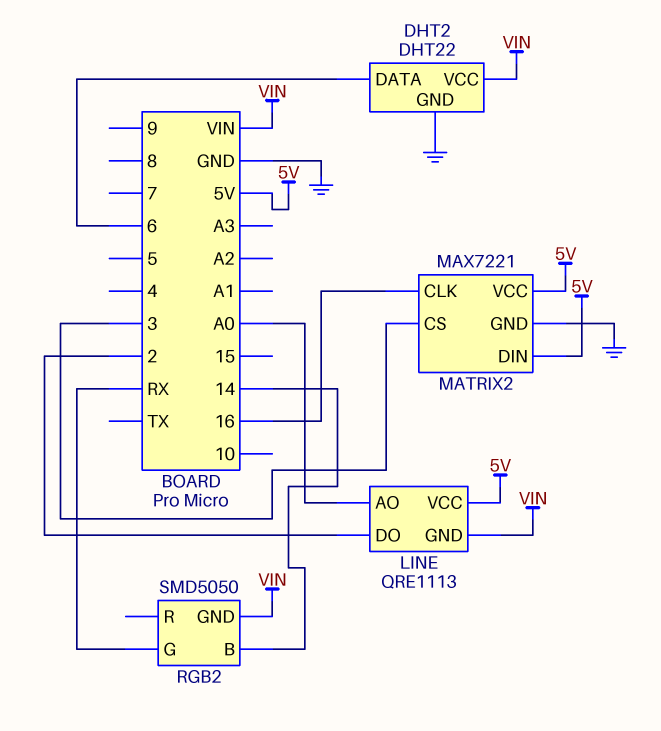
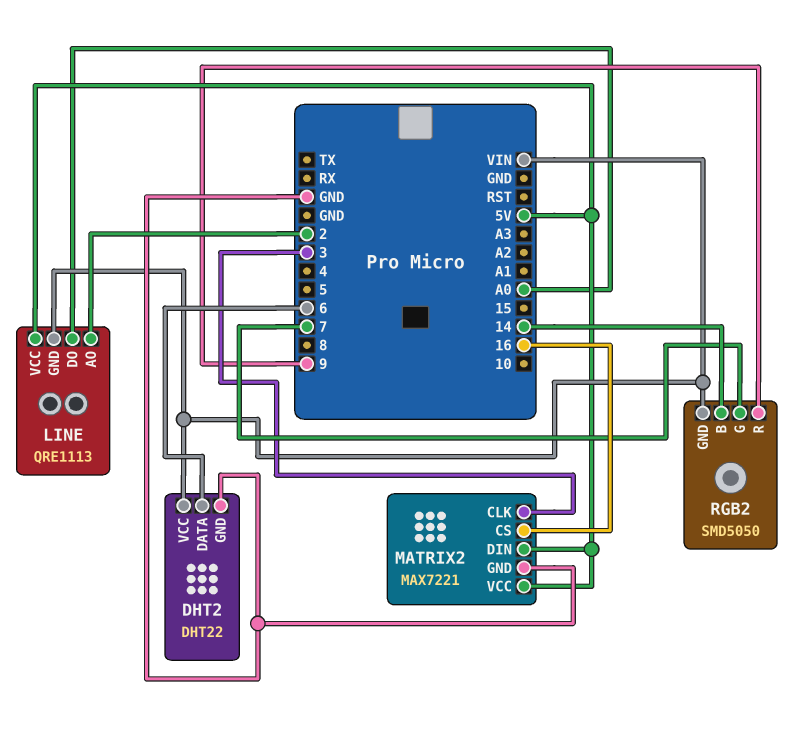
LINE pin AO: A0 -> 2
LINE pin DO: 2 -> A0
MATRIX2 pin CLK: 16 -> 3
MATRIX2 pin CS: 3 -> 16
RGB2 pin G: RX -> 7
RGB2 pin R: none -> 9

